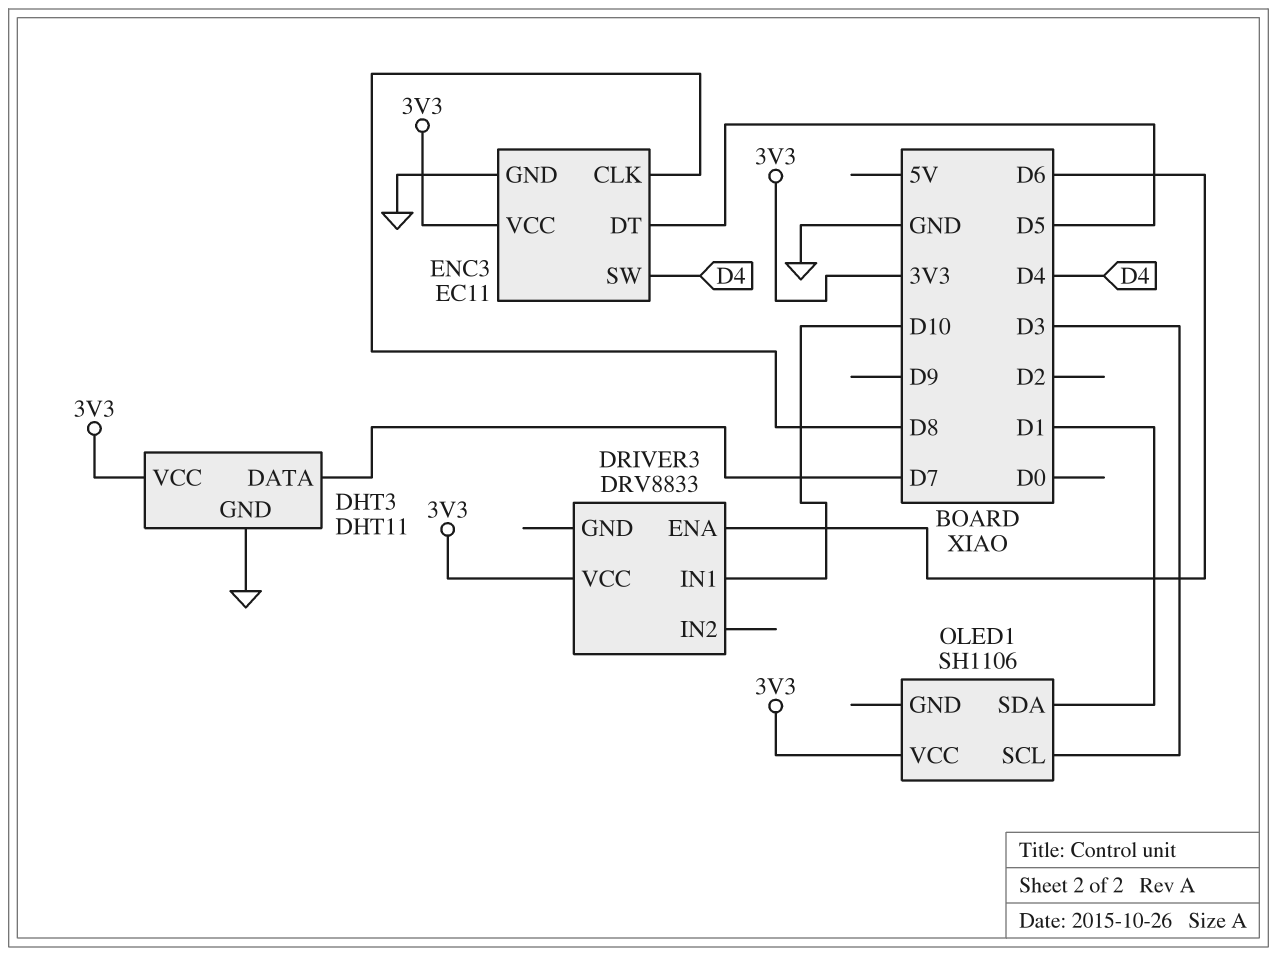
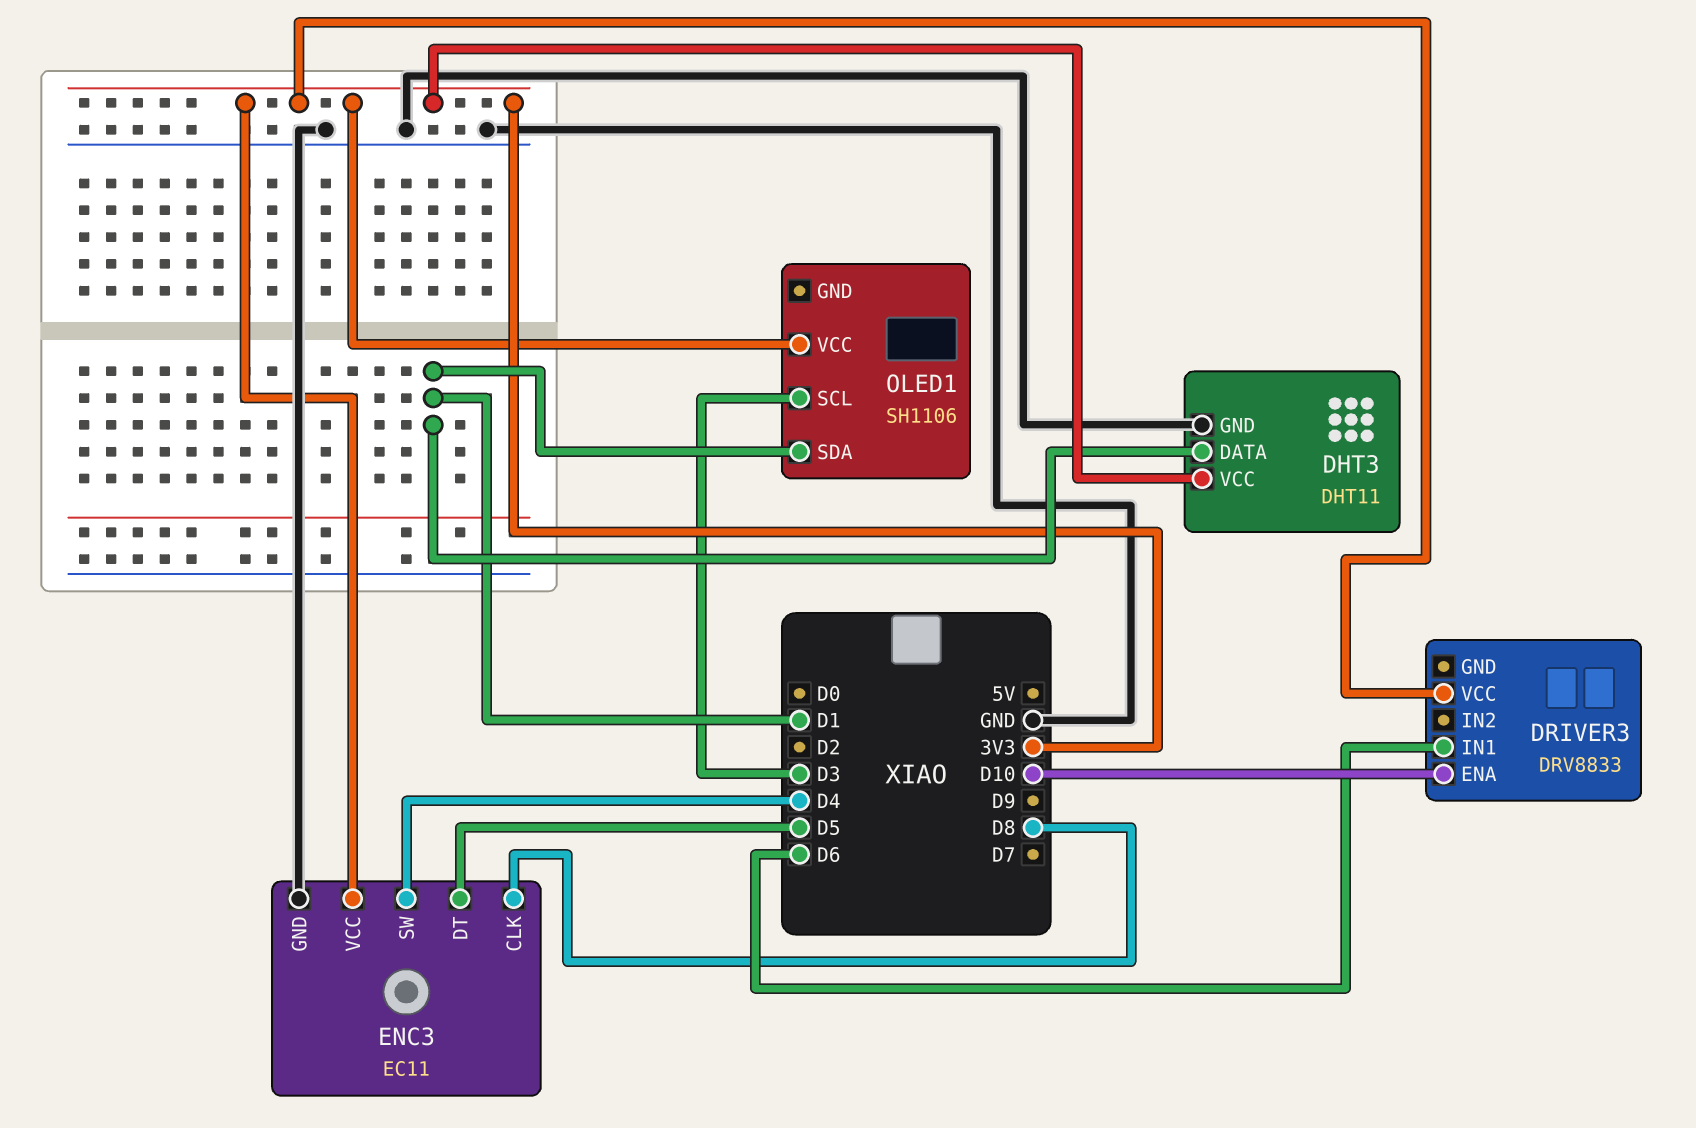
DHT3 pin DATA: D7 -> D1
DRIVER3 pin ENA: D6 -> D10
DRIVER3 pin IN1: D10 -> D6

